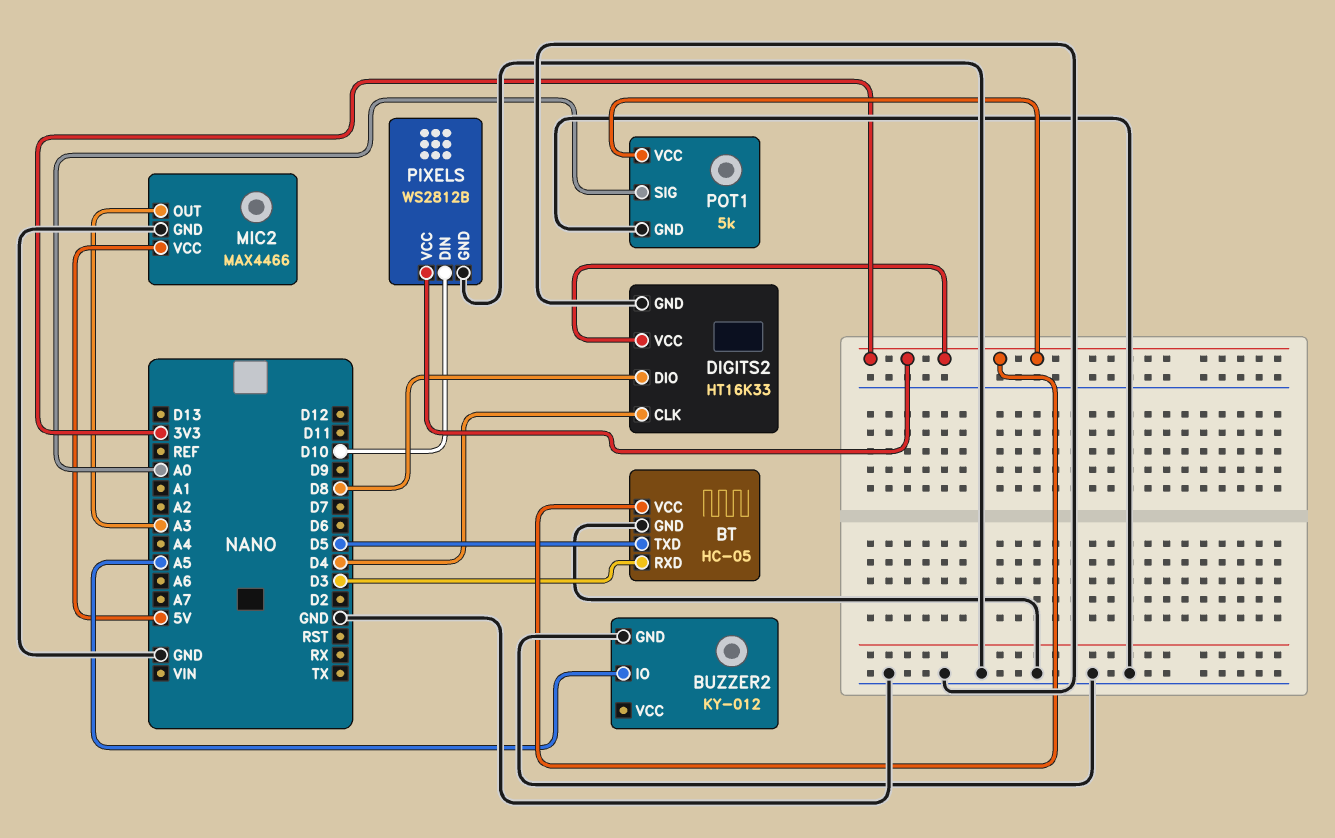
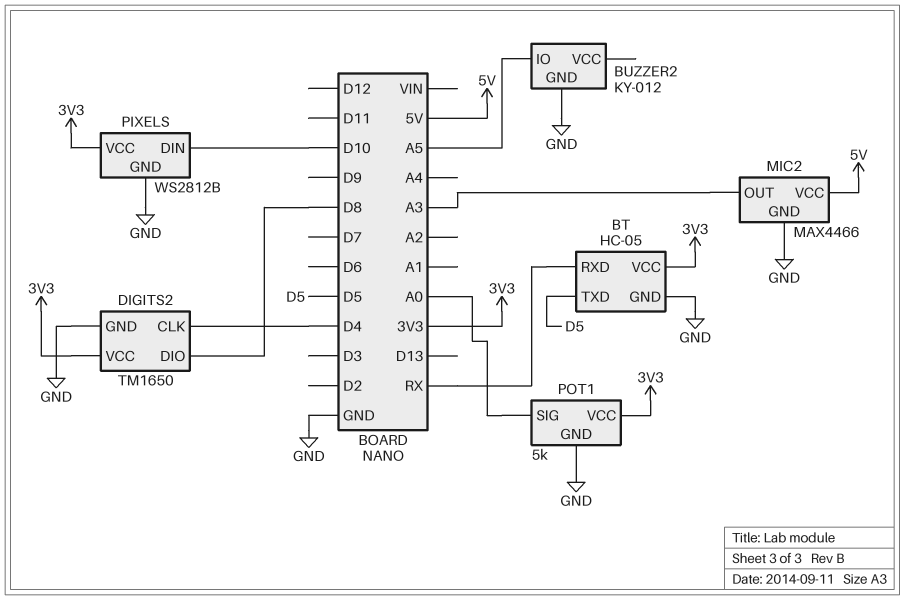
BT pin RXD: D3 -> RX
DIGITS2: HT16K33 -> TM1650

